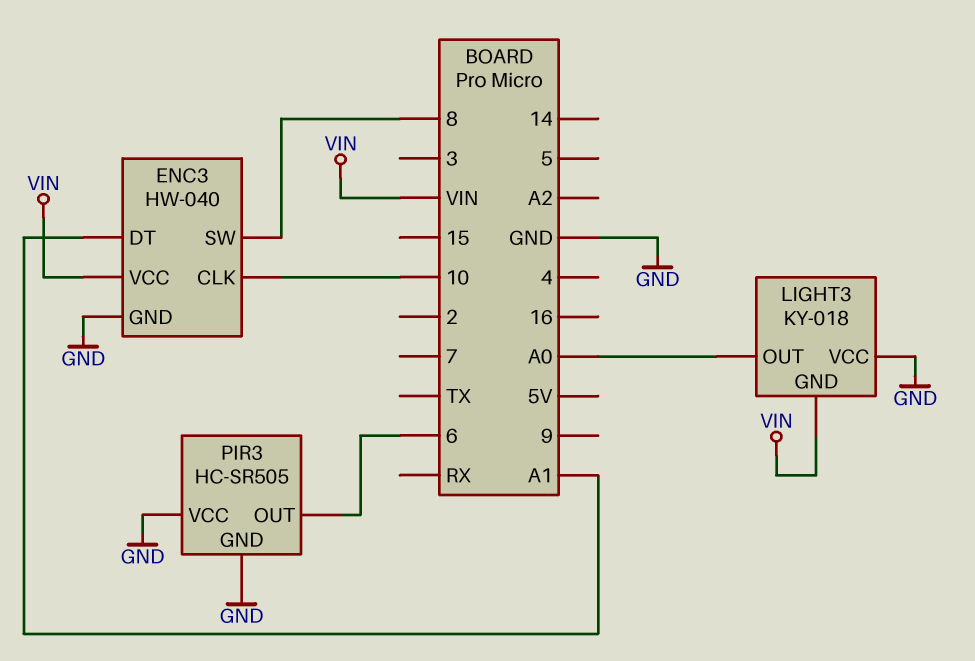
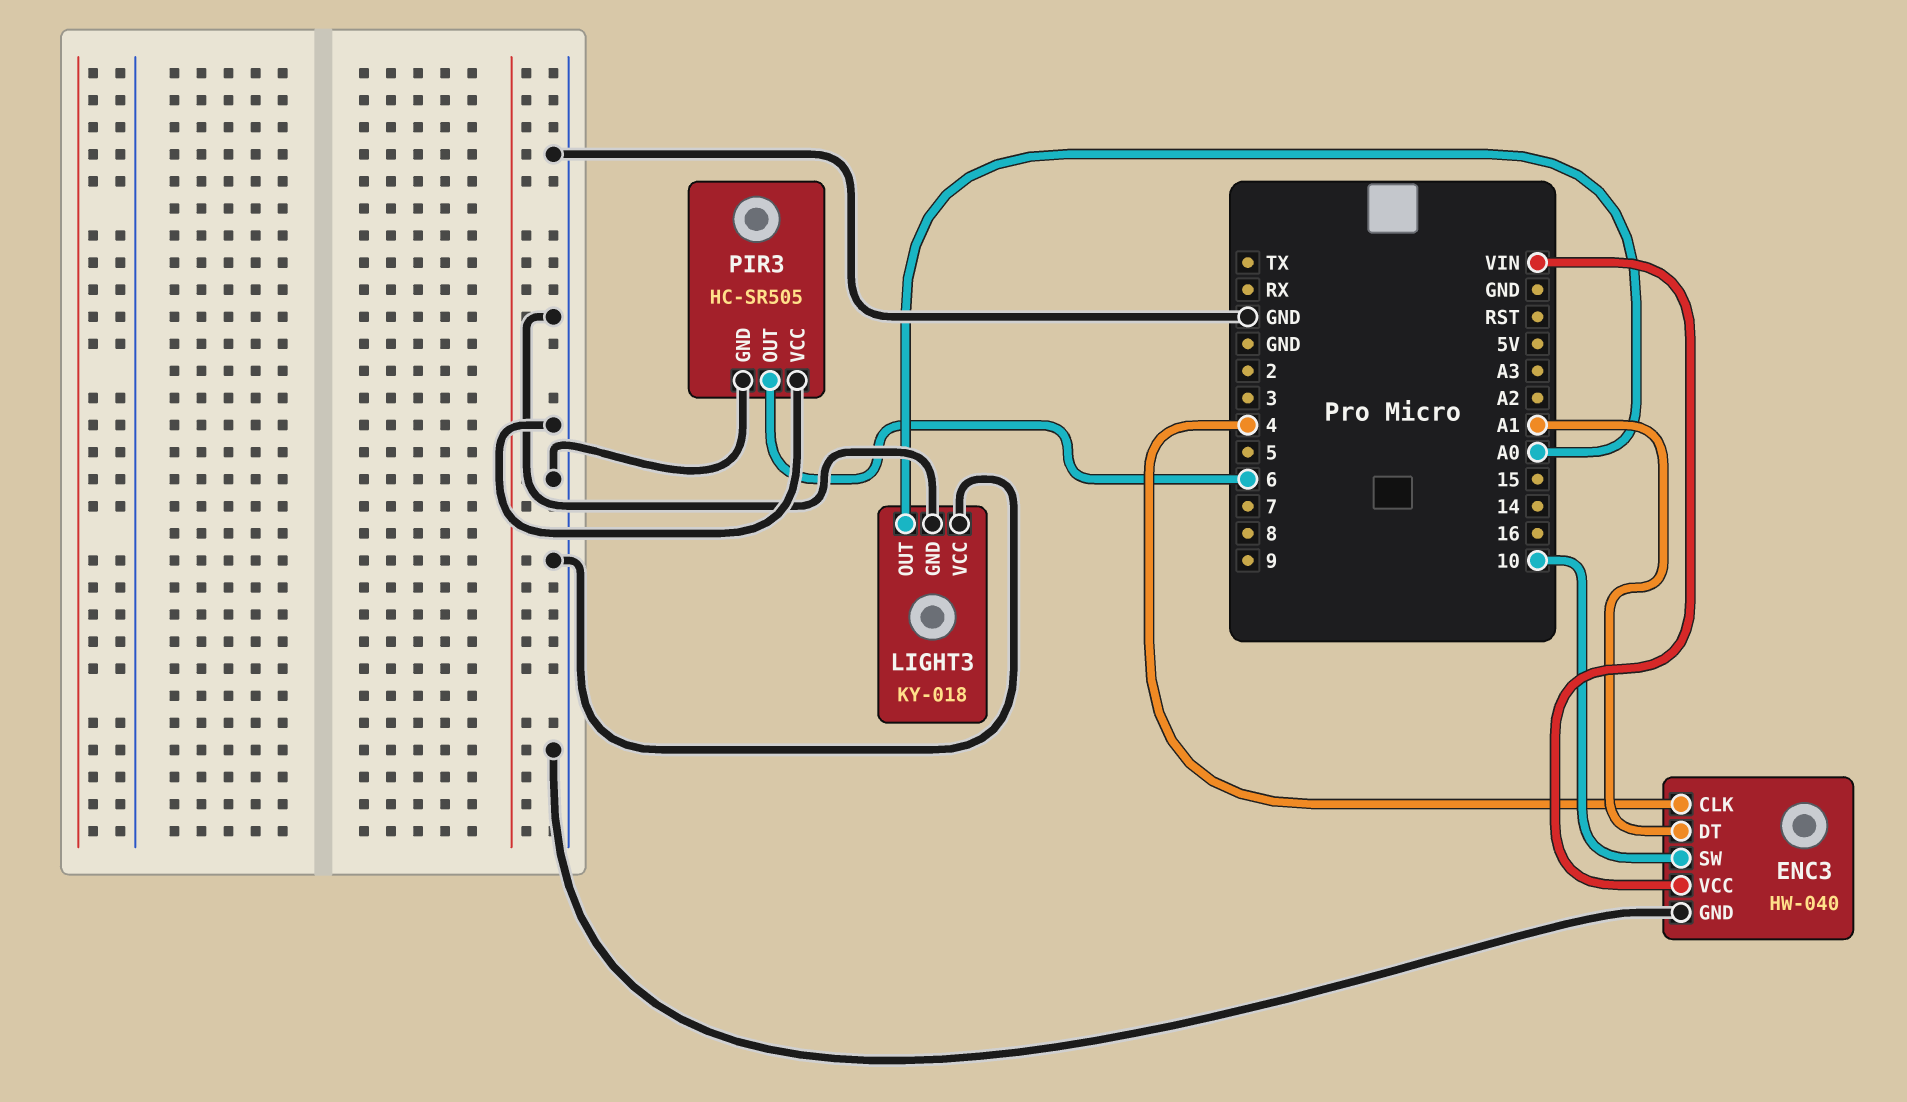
ENC3 pin CLK: 10 -> 4
ENC3 pin SW: 8 -> 10
LIGHT3 pin GND: VIN -> GND

